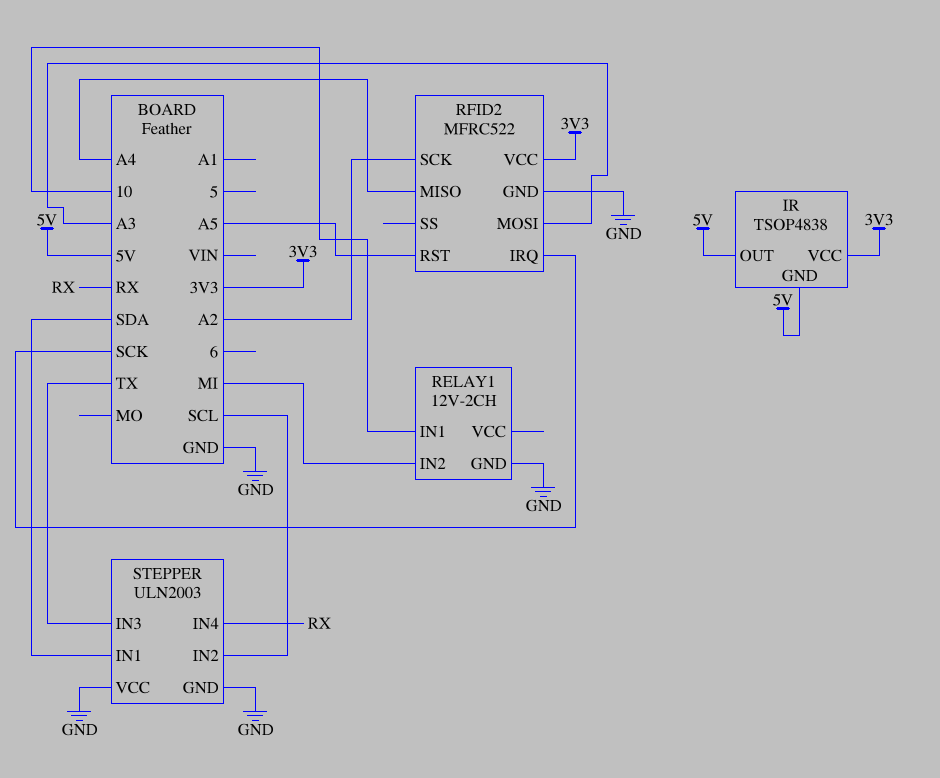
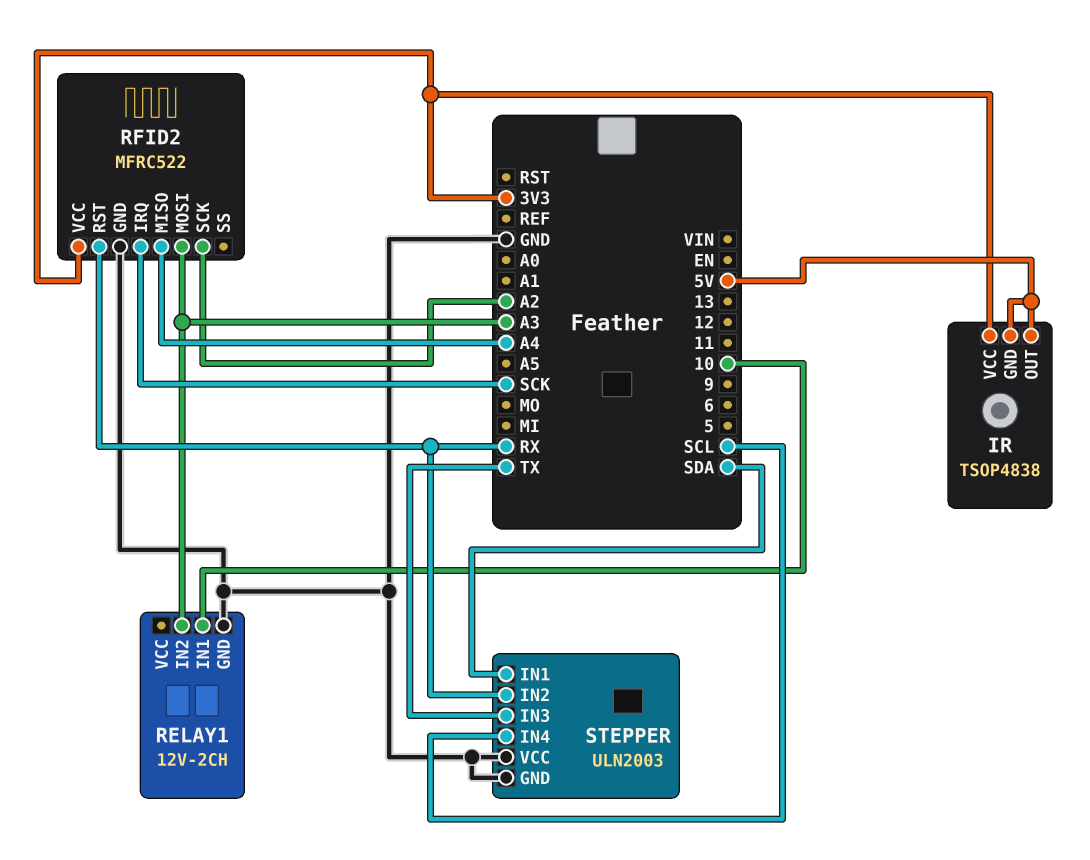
RELAY1 pin IN2: MI -> A3
RFID2 pin RST: A5 -> RX
STEPPER pin IN2: SCL -> RX
STEPPER pin IN4: RX -> SCL

